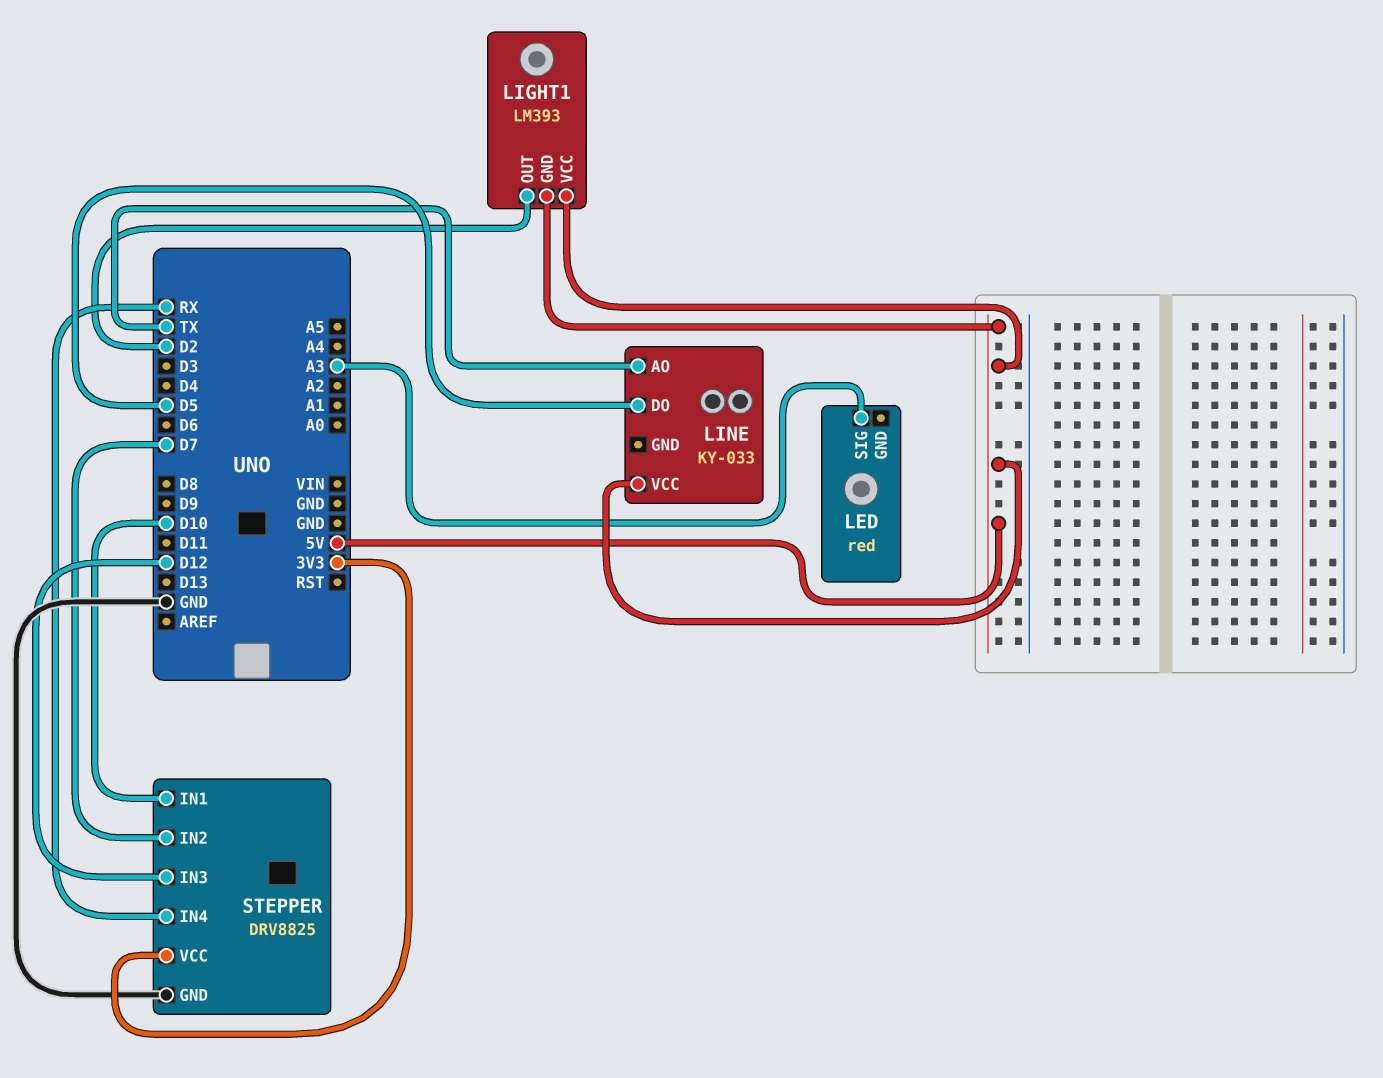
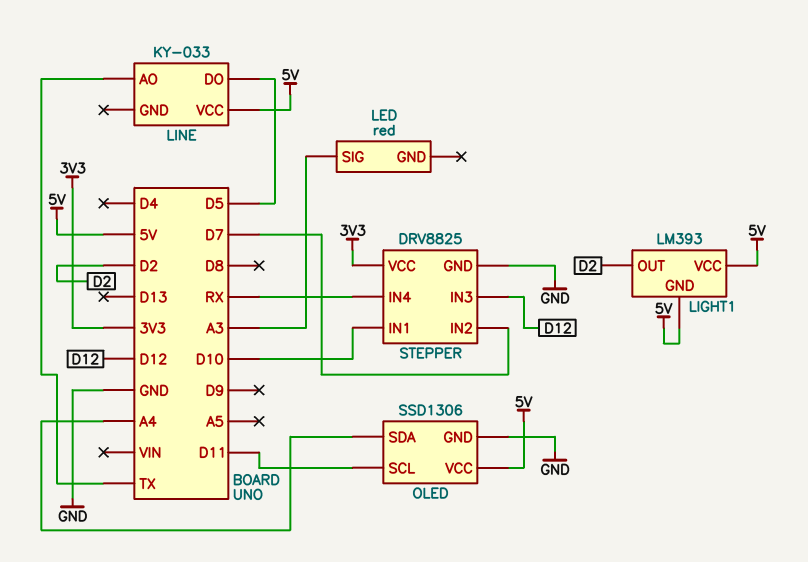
OLED: none -> SSD1306
OLED pin GND: none -> GND
OLED pin SCL: none -> D11
OLED pin SDA: none -> A4
OLED pin VCC: none -> 5V

